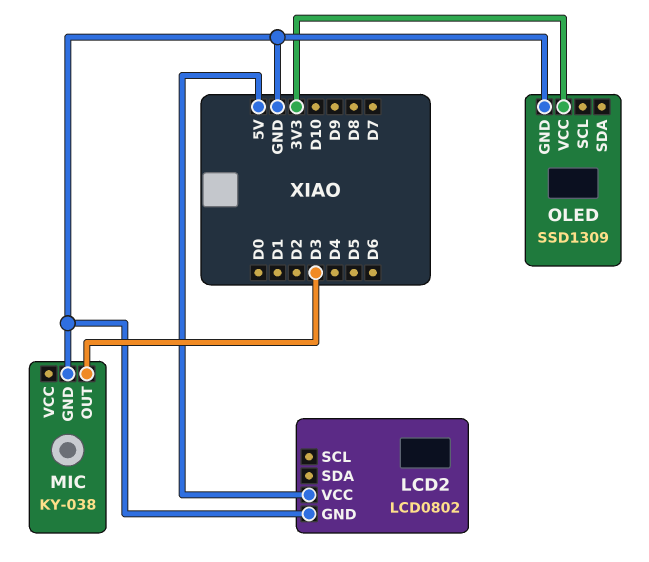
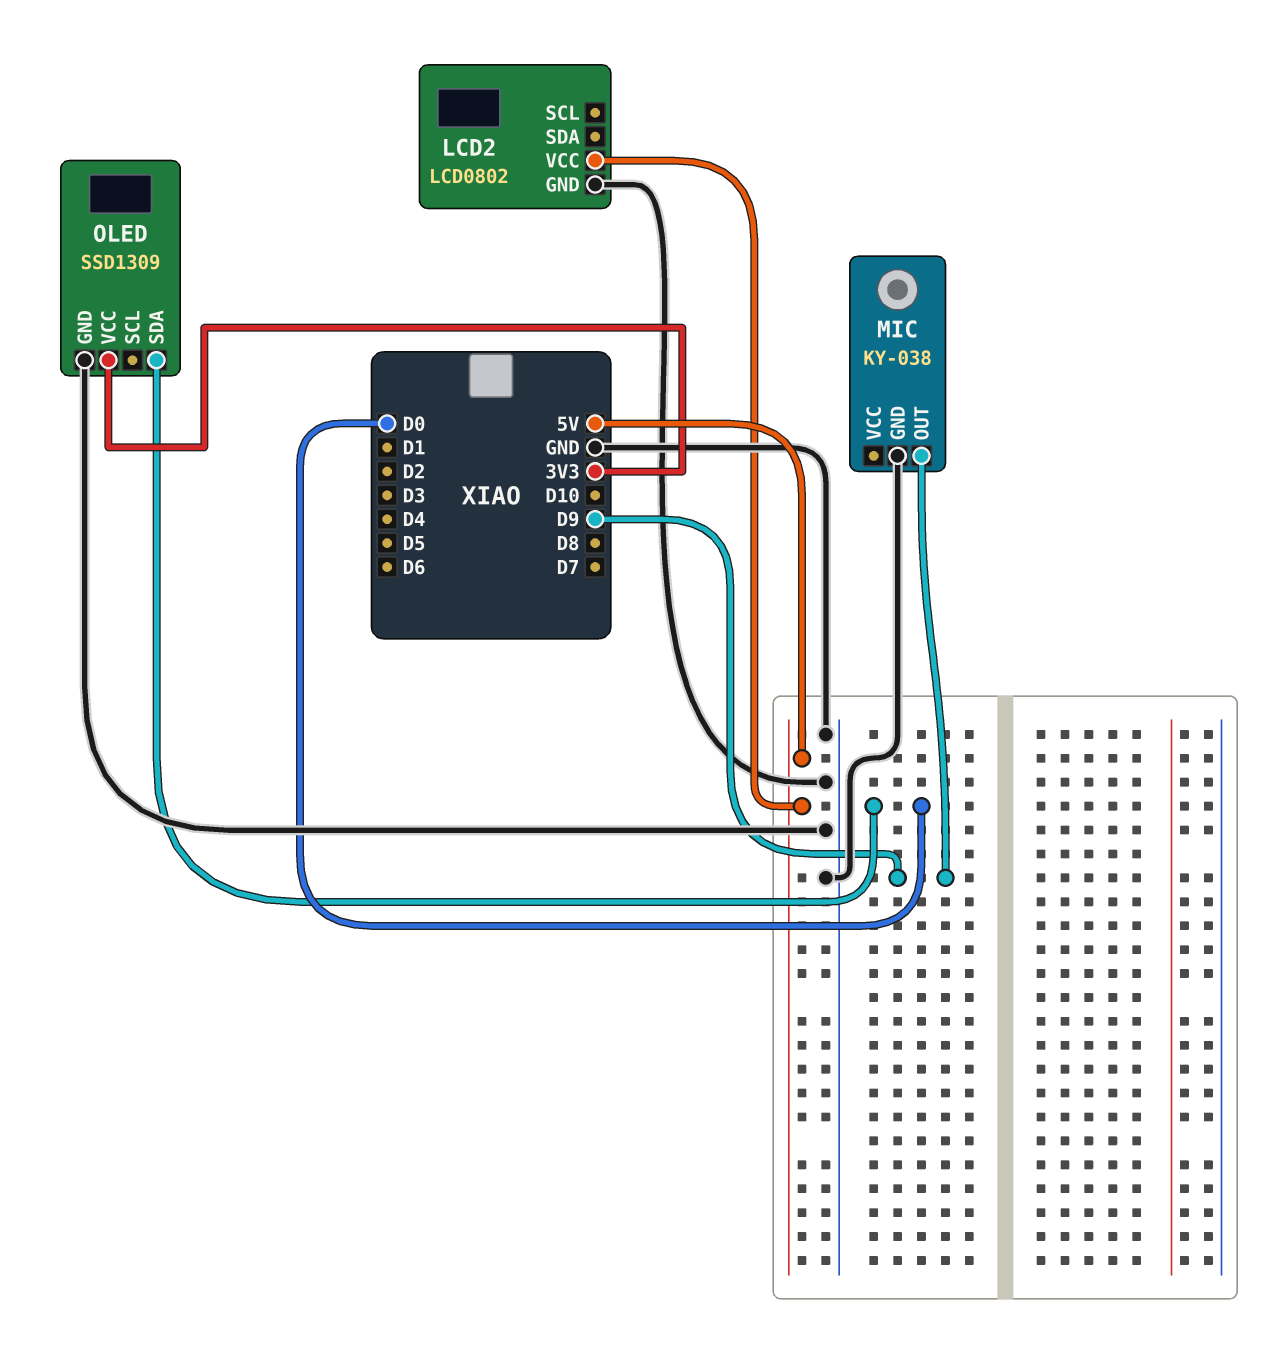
MIC pin OUT: D3 -> D9
OLED pin SDA: none -> D0

